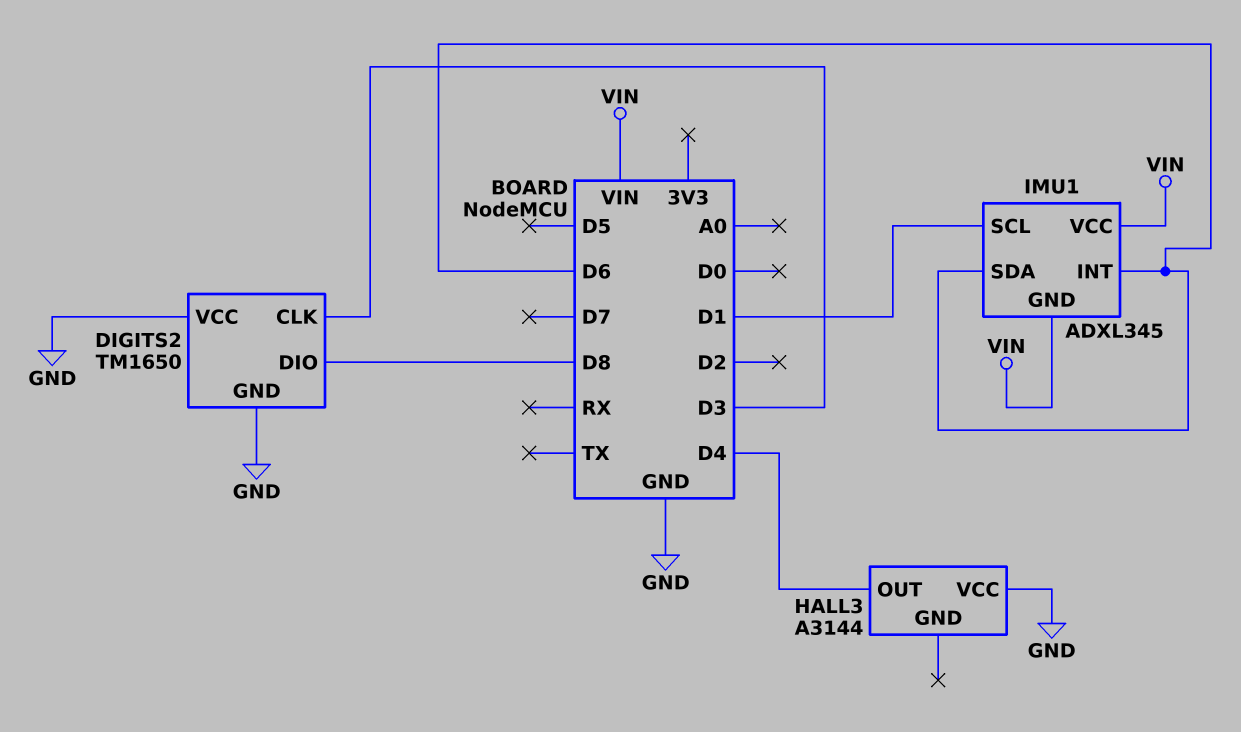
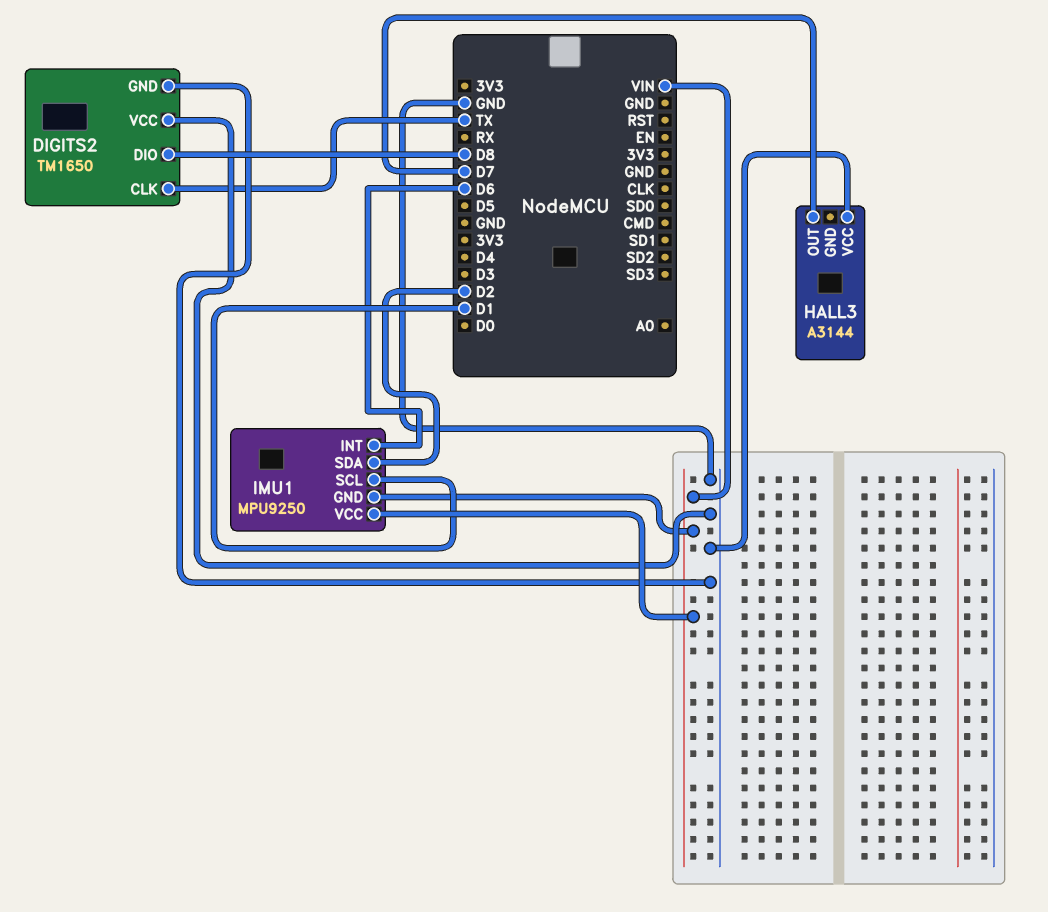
DIGITS2 pin CLK: D3 -> TX
HALL3 pin OUT: D4 -> D7
IMU1: ADXL345 -> MPU9250
IMU1 pin SDA: D6 -> D2

